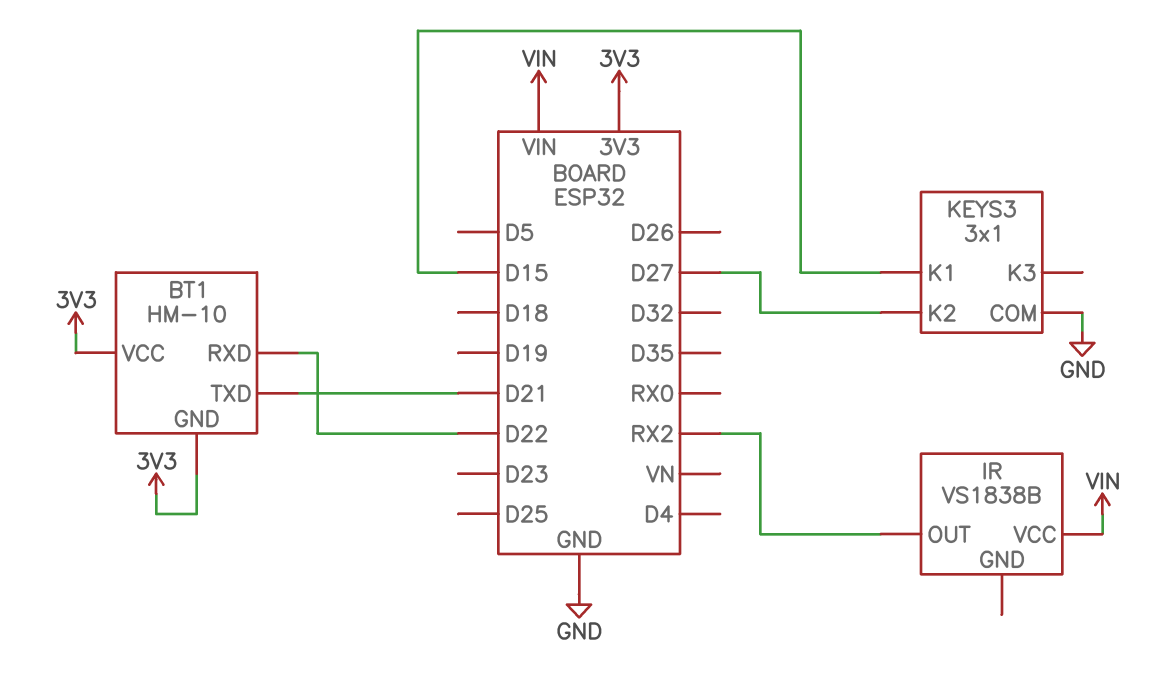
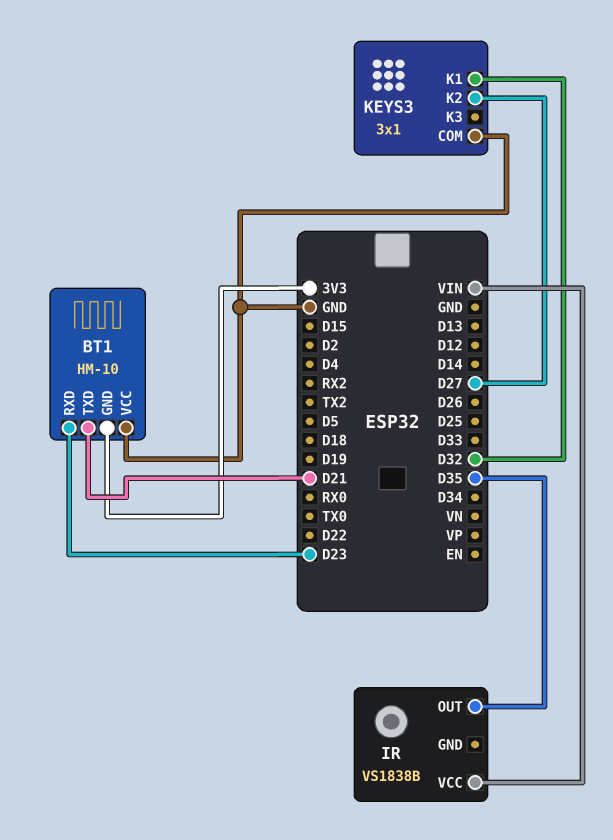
BT1 pin RXD: D22 -> D23
BT1 pin VCC: 3V3 -> GND
IR pin OUT: RX2 -> D35
KEYS3 pin K1: D15 -> D32

